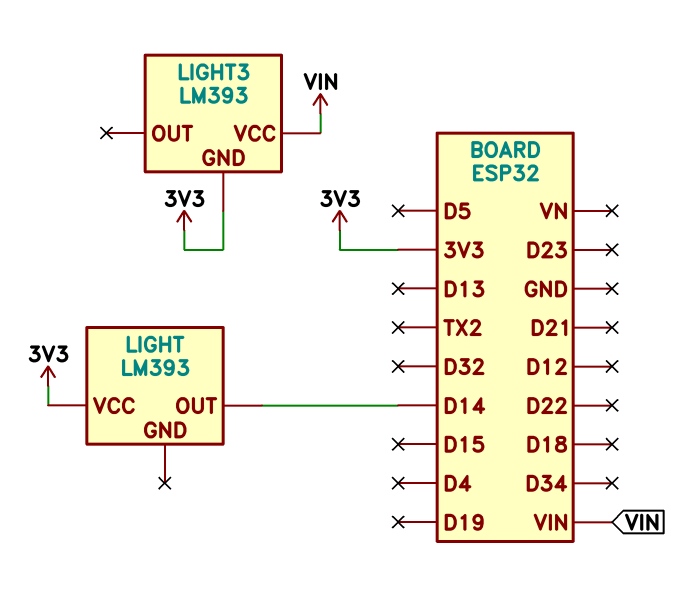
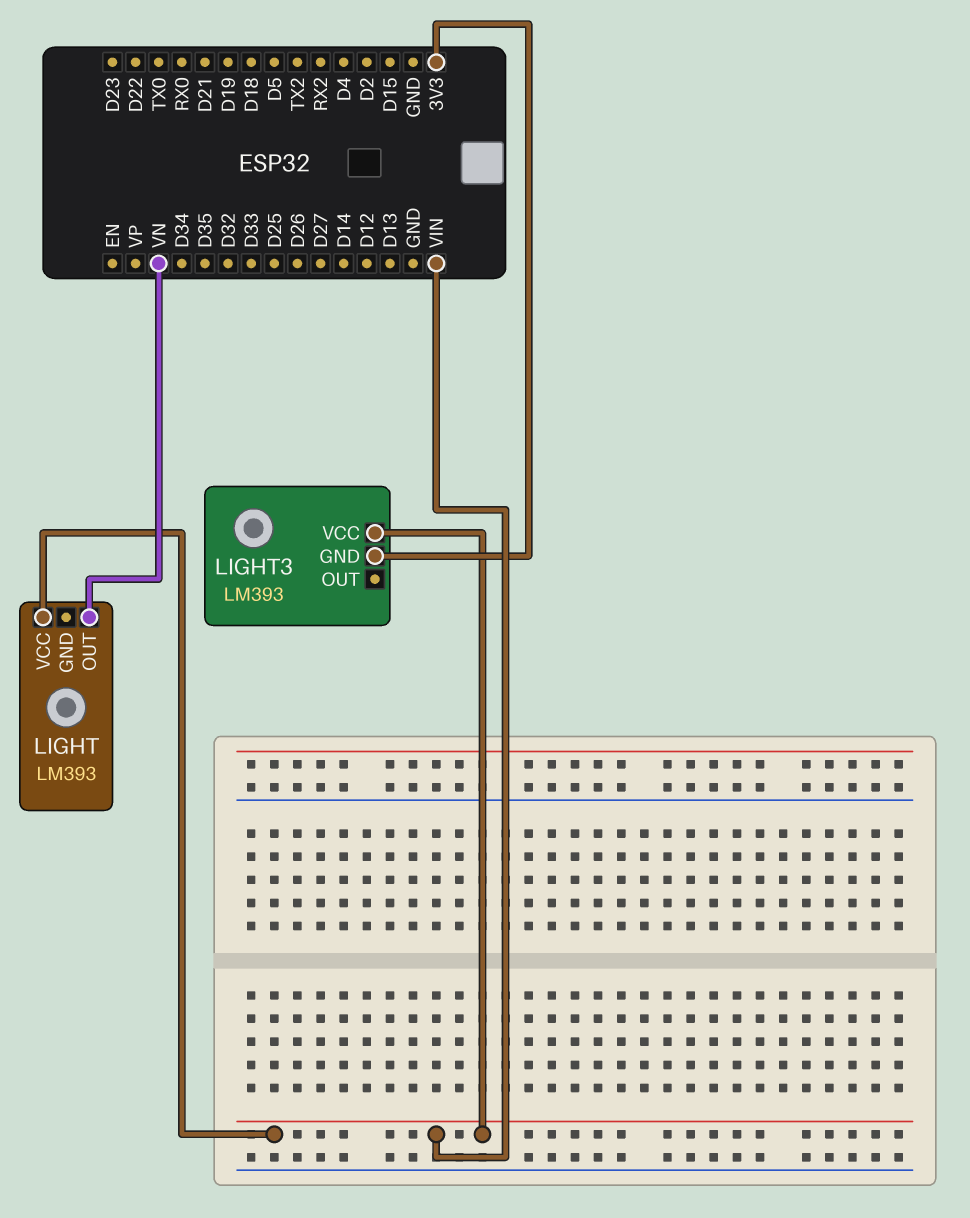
LIGHT pin OUT: D14 -> VN
LIGHT pin VCC: 3V3 -> VIN

